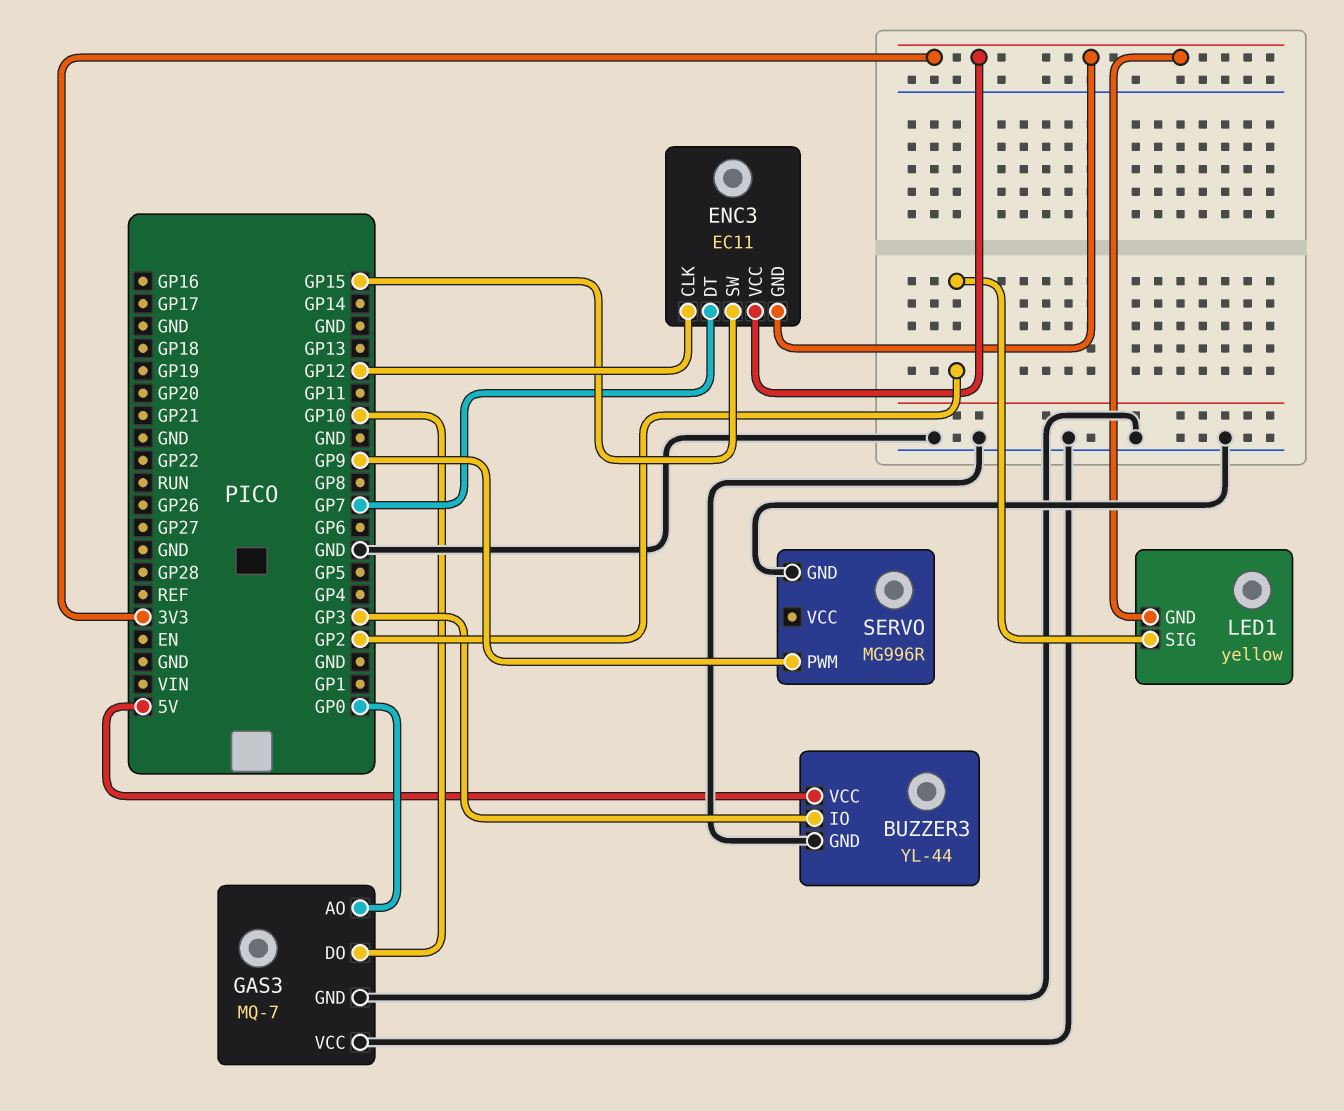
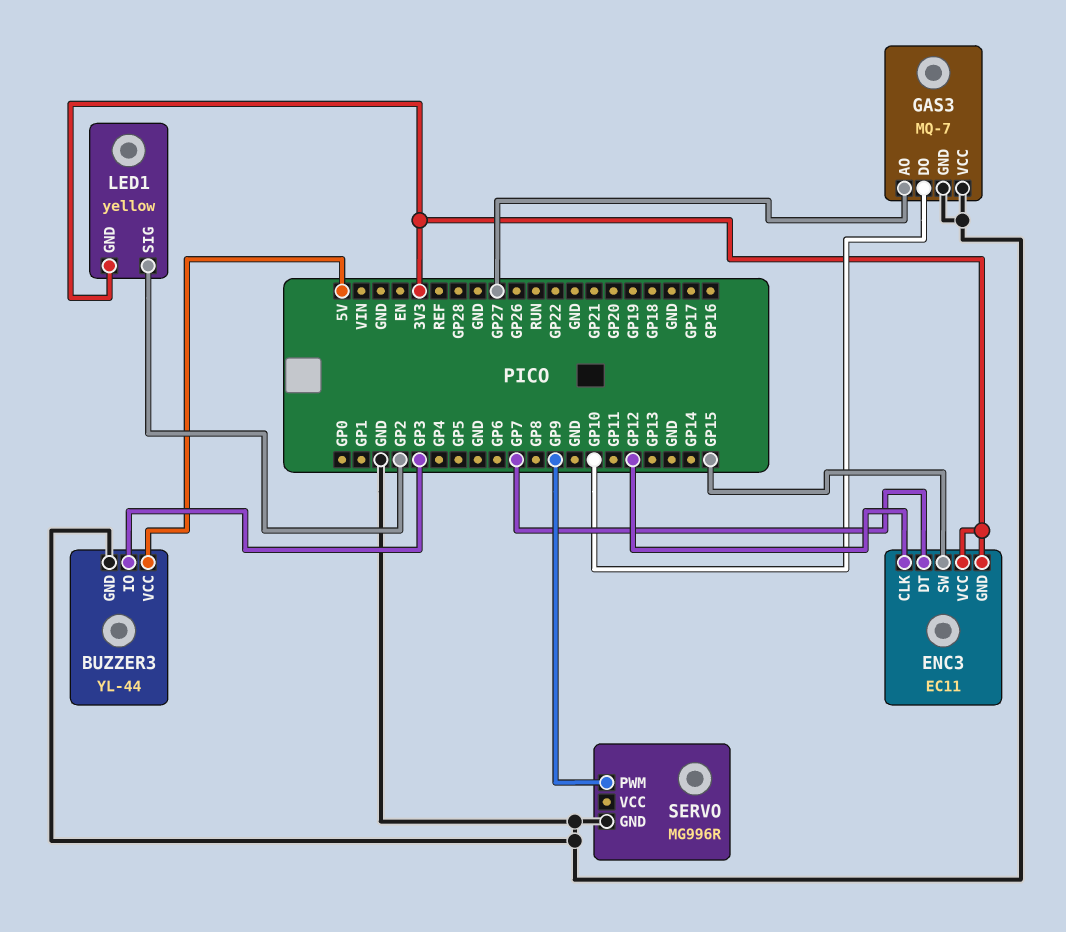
GAS3 pin AO: GP0 -> GP27

